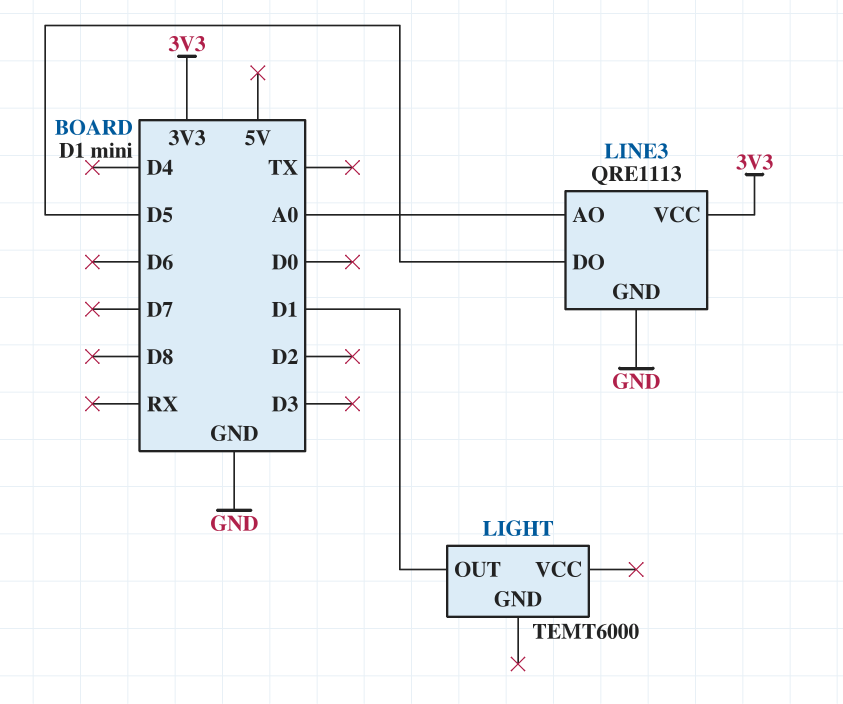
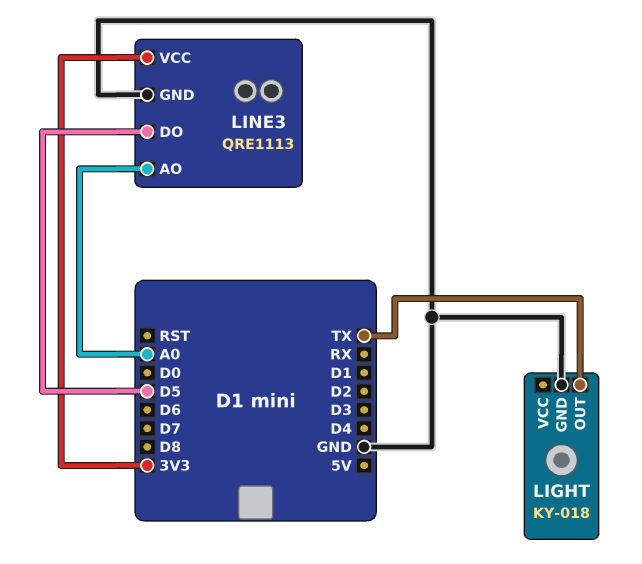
LIGHT: TEMT6000 -> KY-018
LIGHT pin GND: none -> GND
LIGHT pin OUT: D1 -> TX

